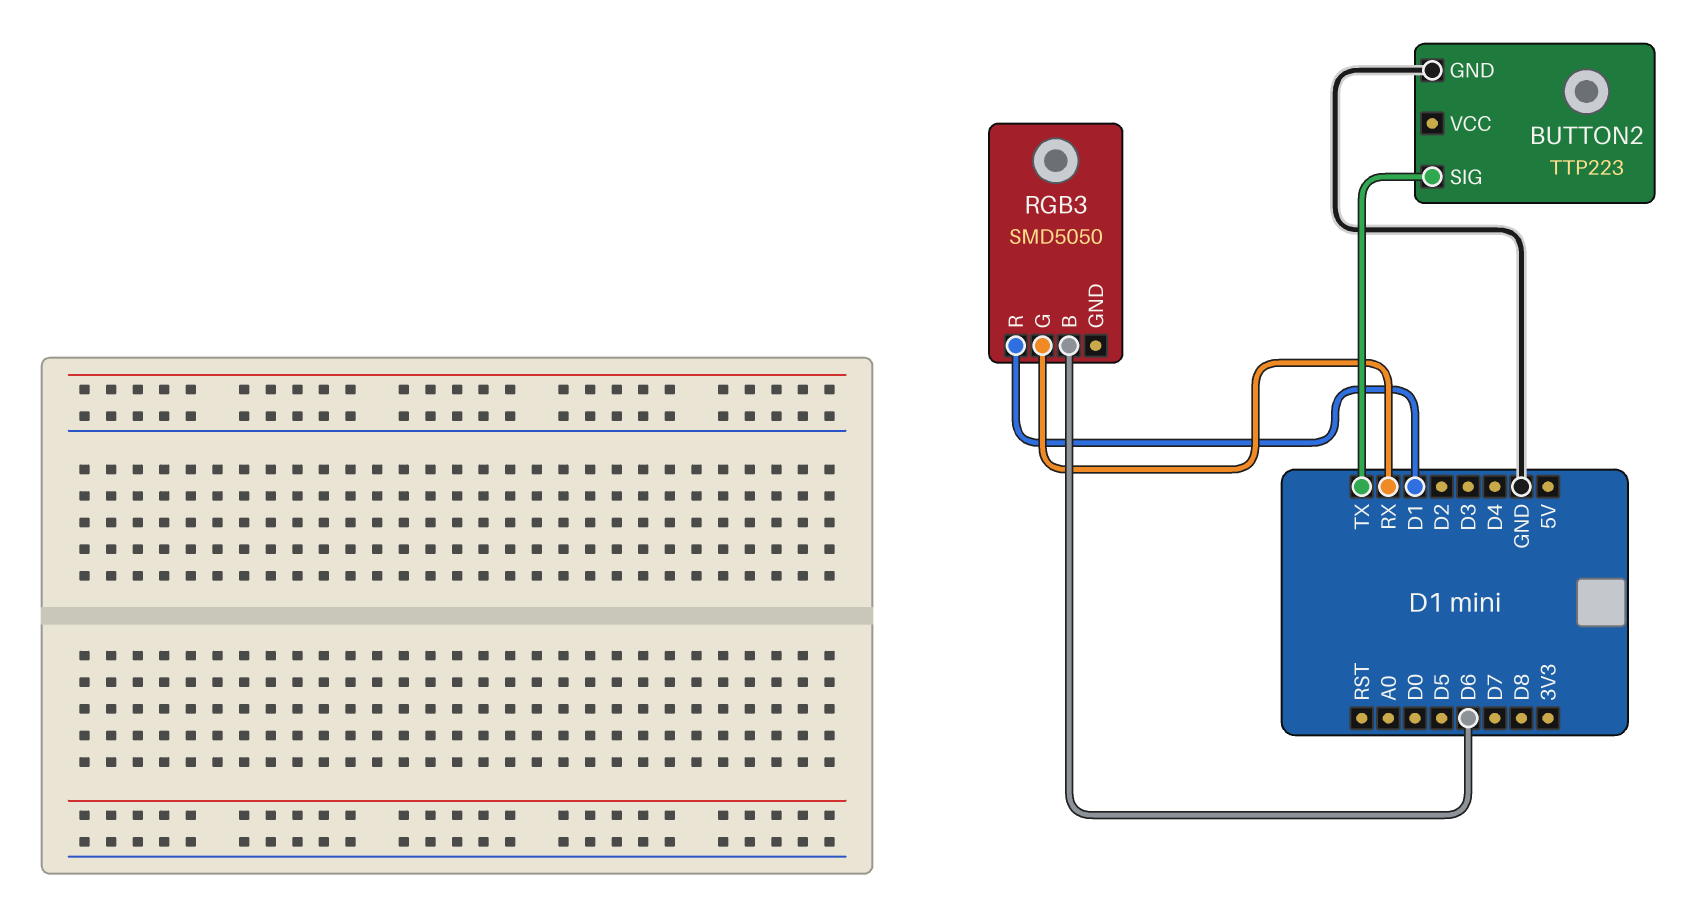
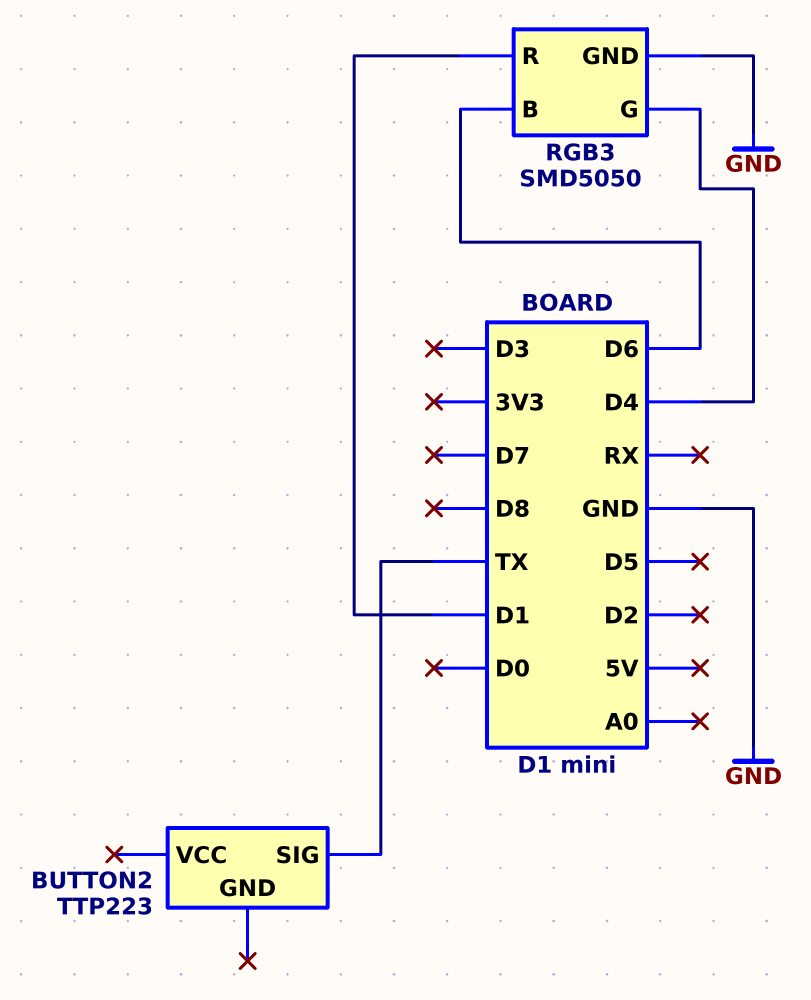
BUTTON2 pin GND: GND -> none
RGB3 pin G: RX -> D4
RGB3 pin GND: none -> GND

